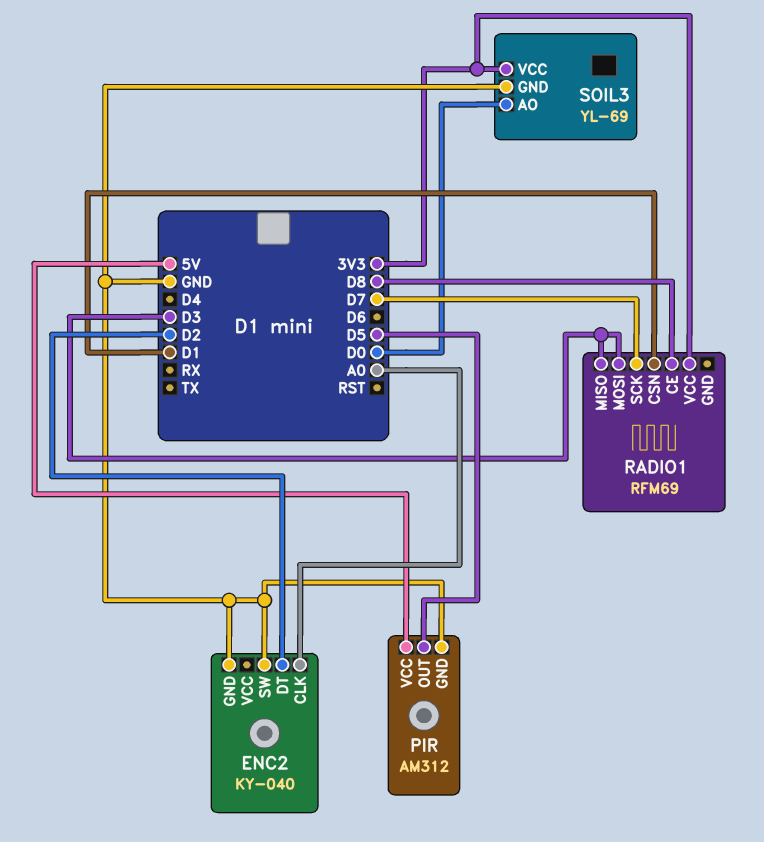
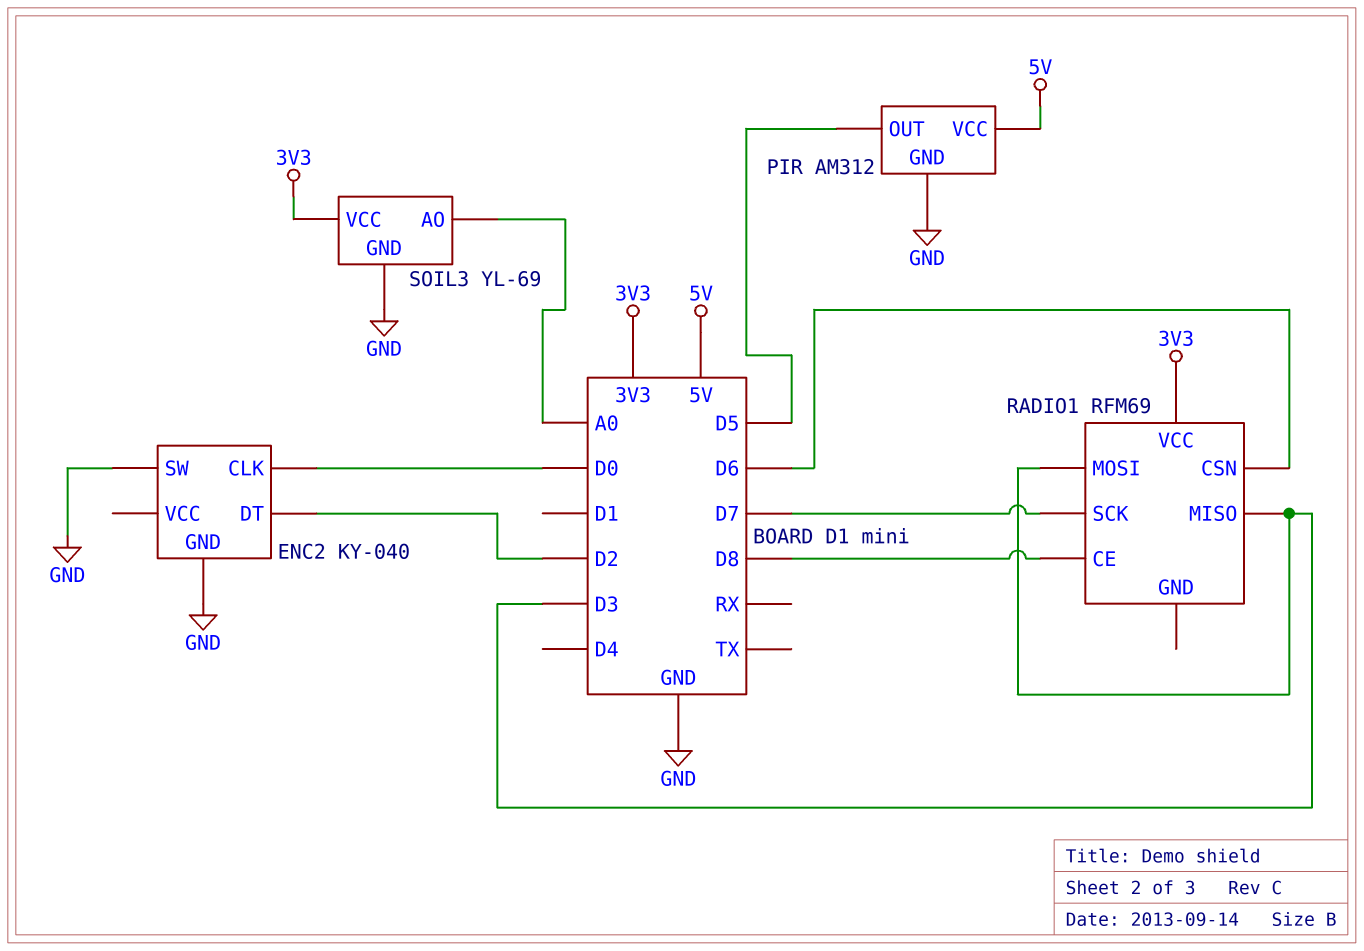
ENC2 pin CLK: A0 -> D0
RADIO1 pin CSN: D1 -> D6
SOIL3 pin AO: D0 -> A0

